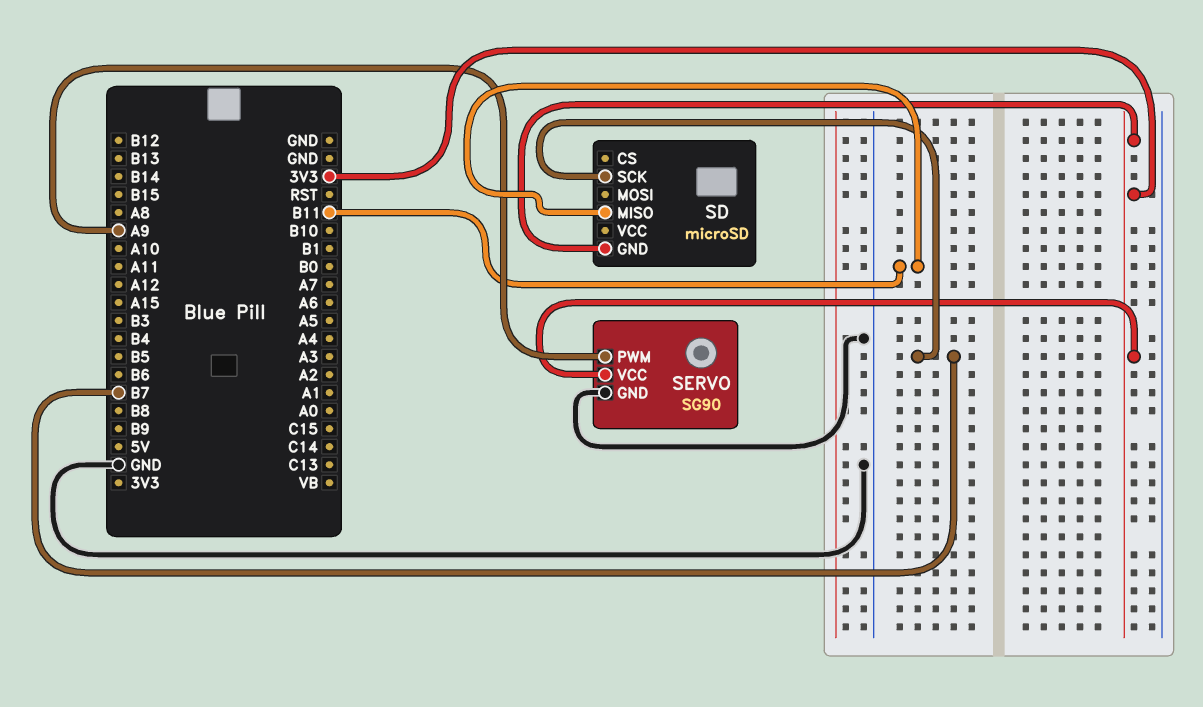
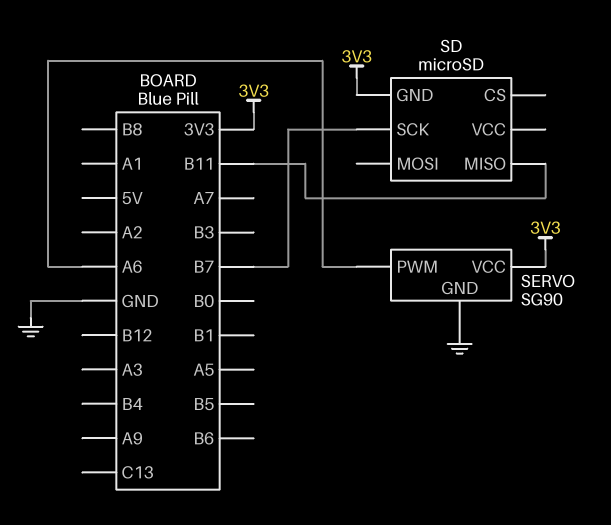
SERVO pin PWM: A9 -> A6

